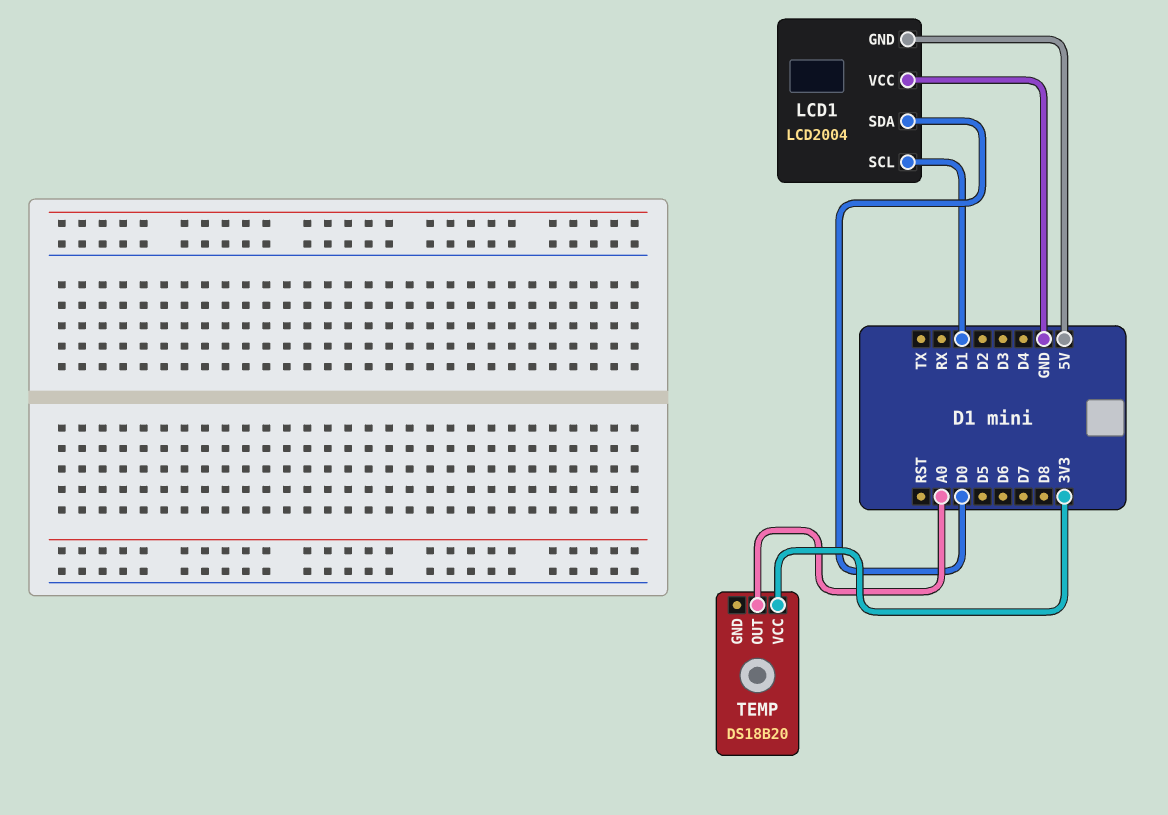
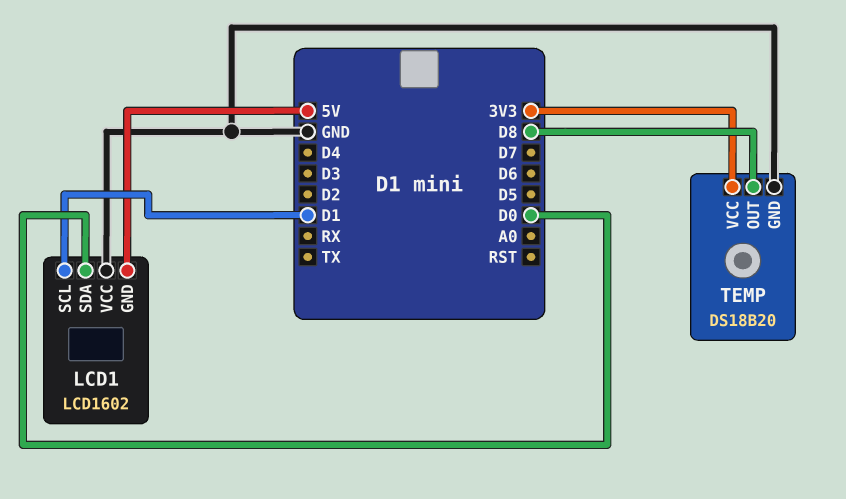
LCD1: LCD2004 -> LCD1602
TEMP pin GND: none -> GND
TEMP pin OUT: A0 -> D8

